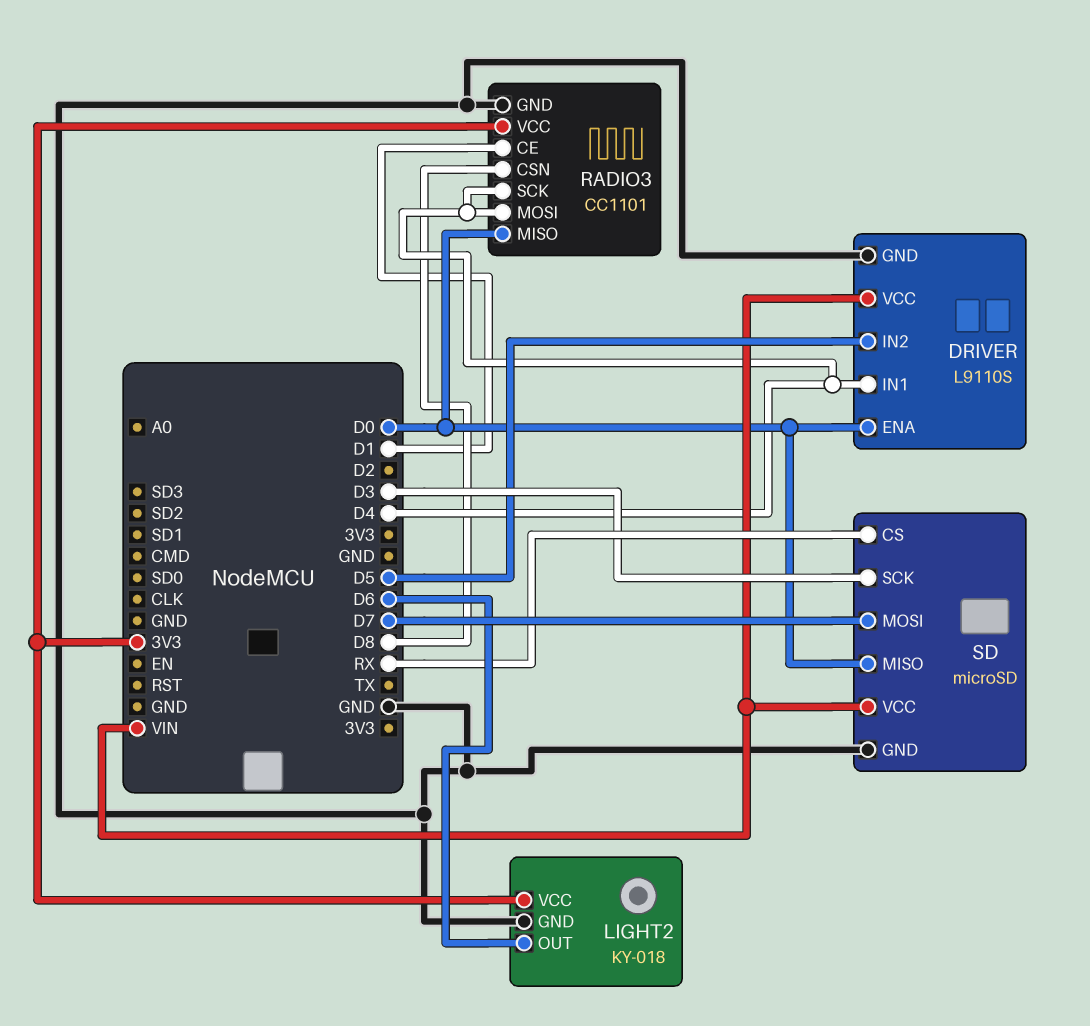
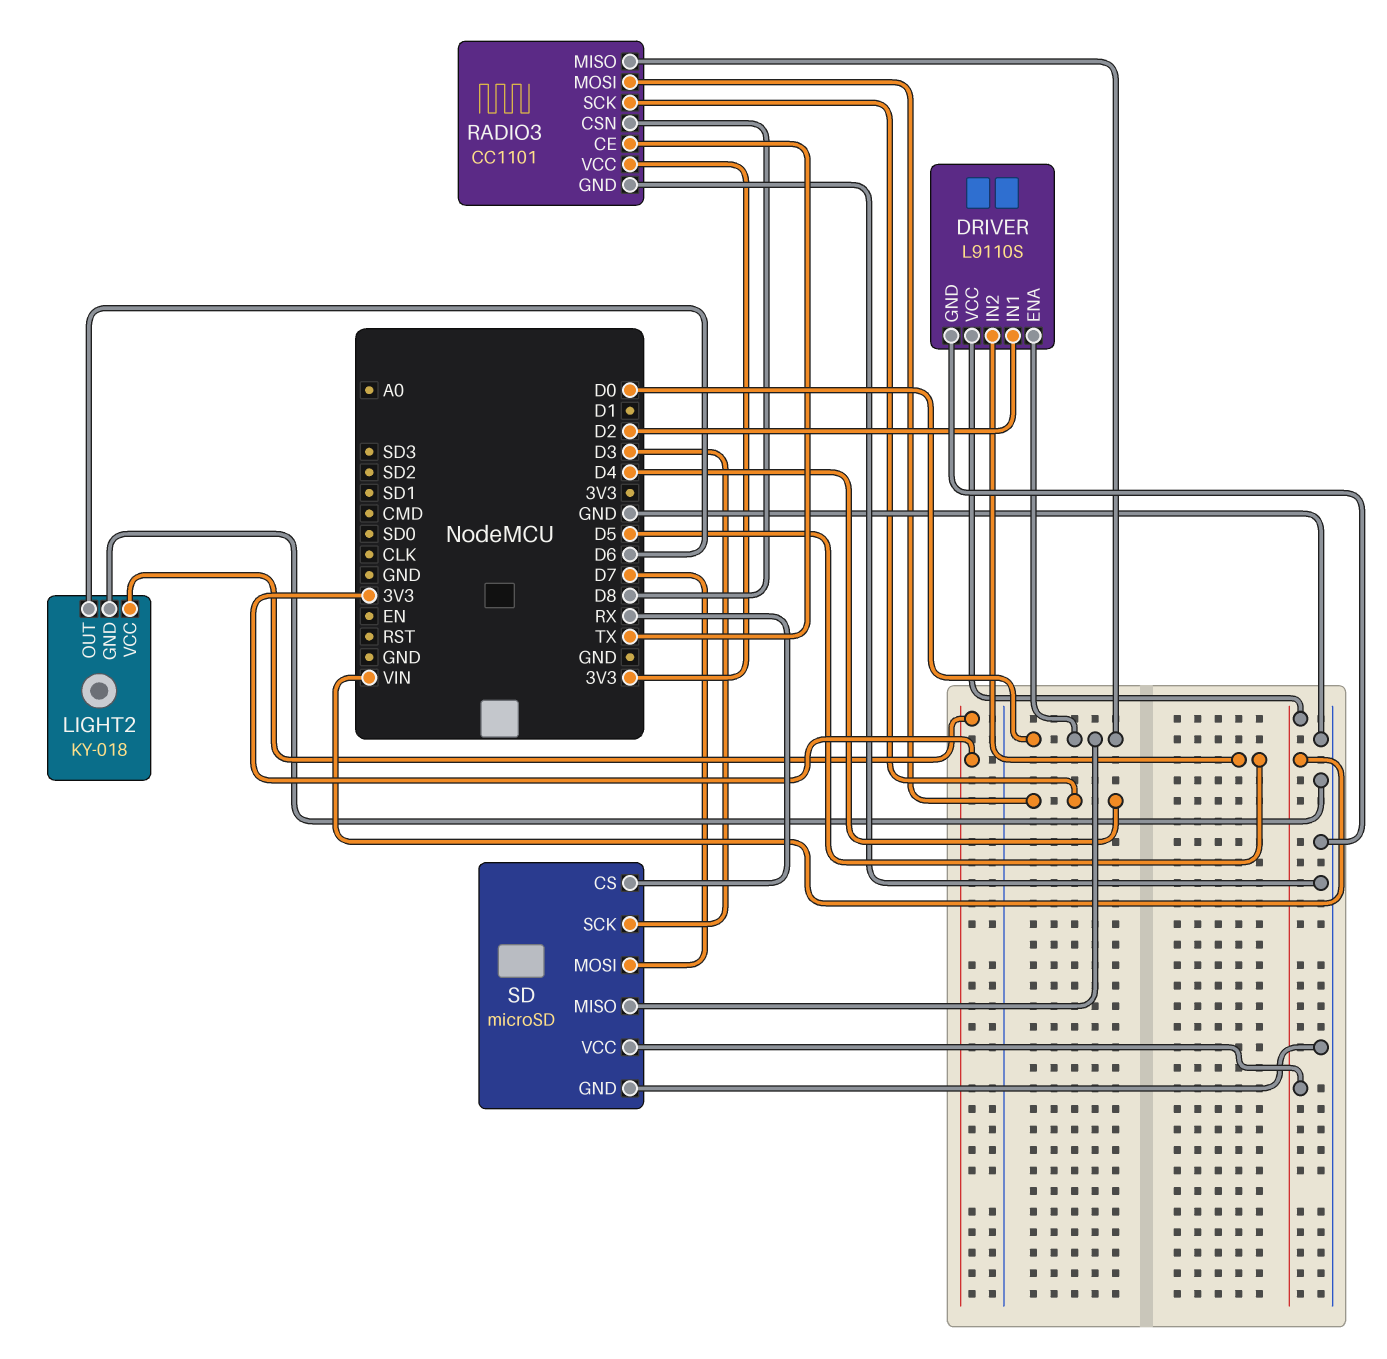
DRIVER pin IN1: D4 -> D2
RADIO3 pin CE: D1 -> TX

